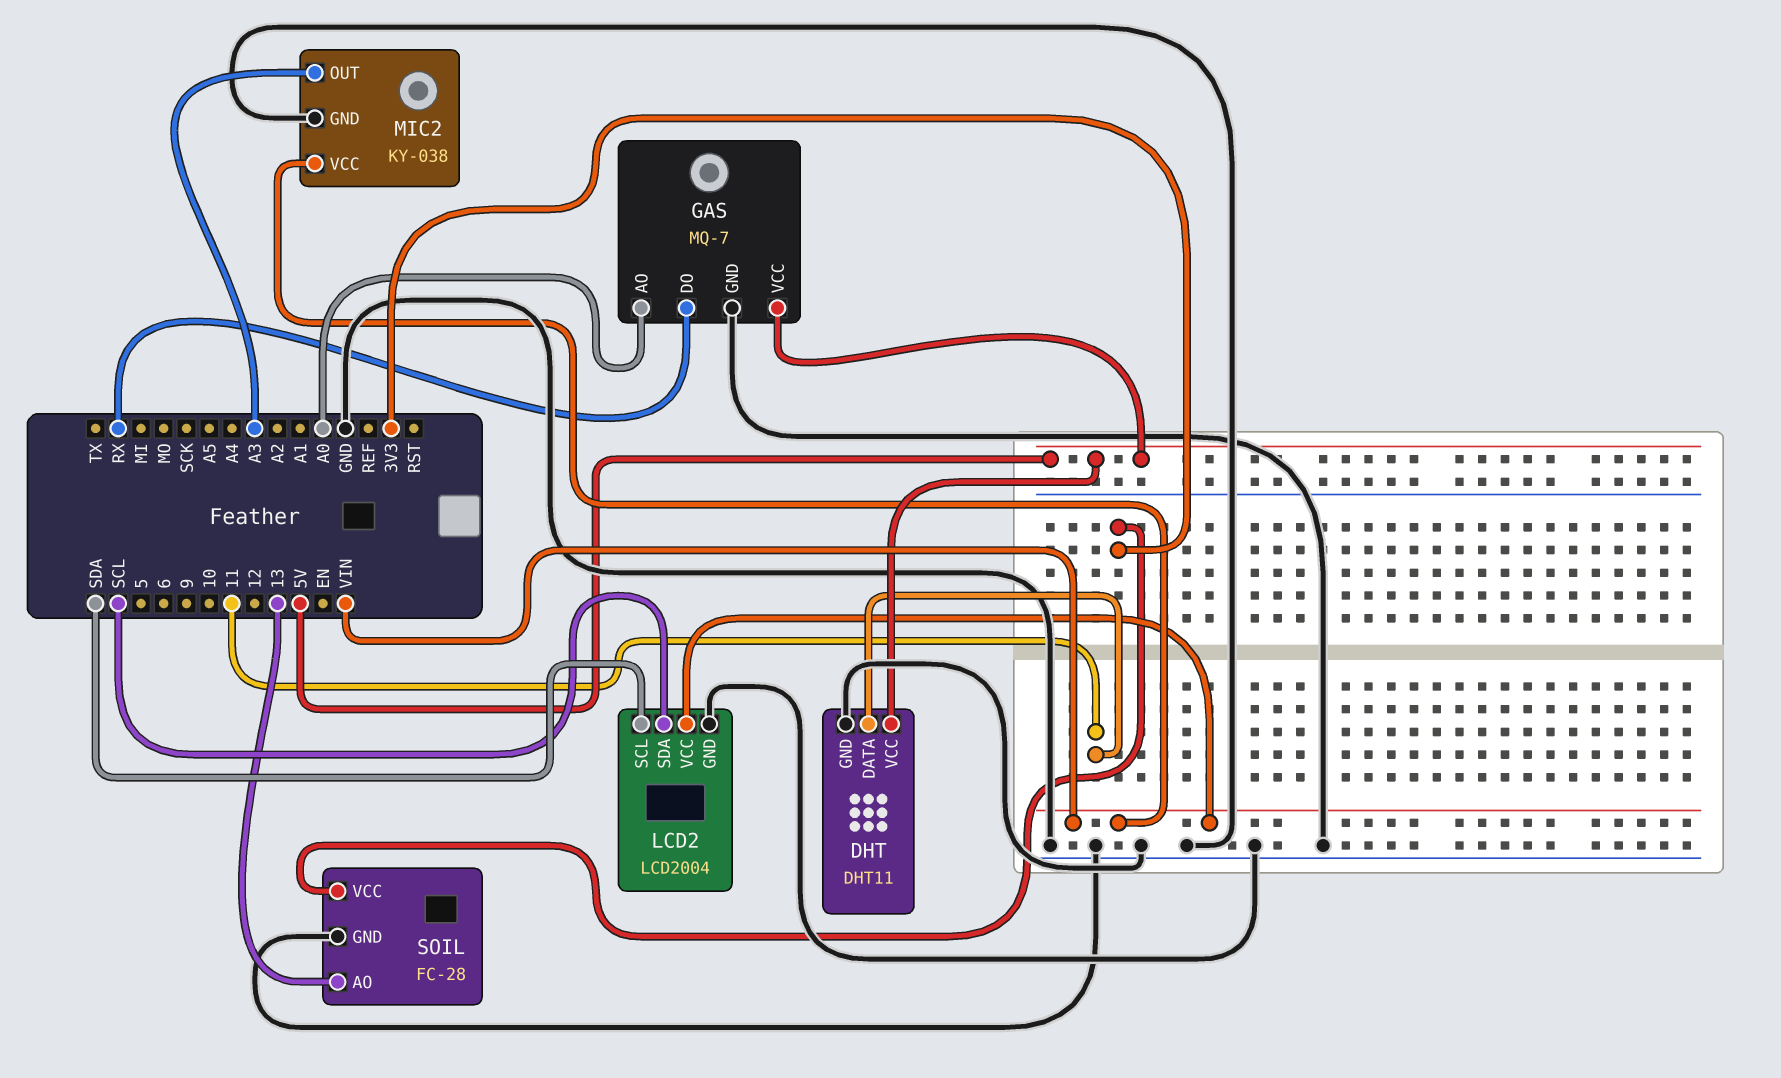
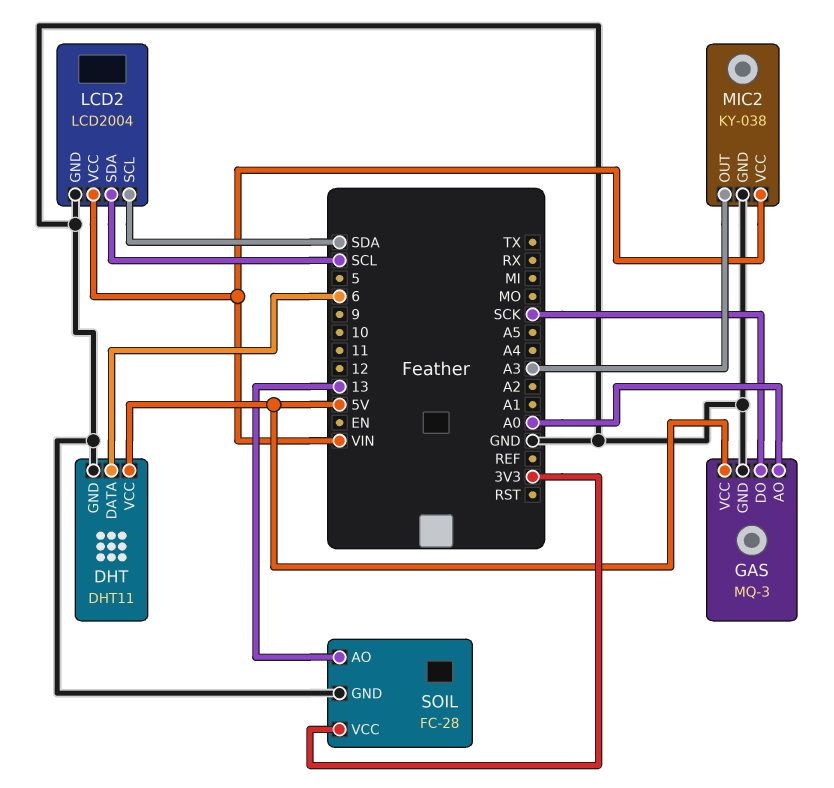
DHT pin DATA: 11 -> 6
GAS: MQ-7 -> MQ-3
GAS pin DO: RX -> SCK

